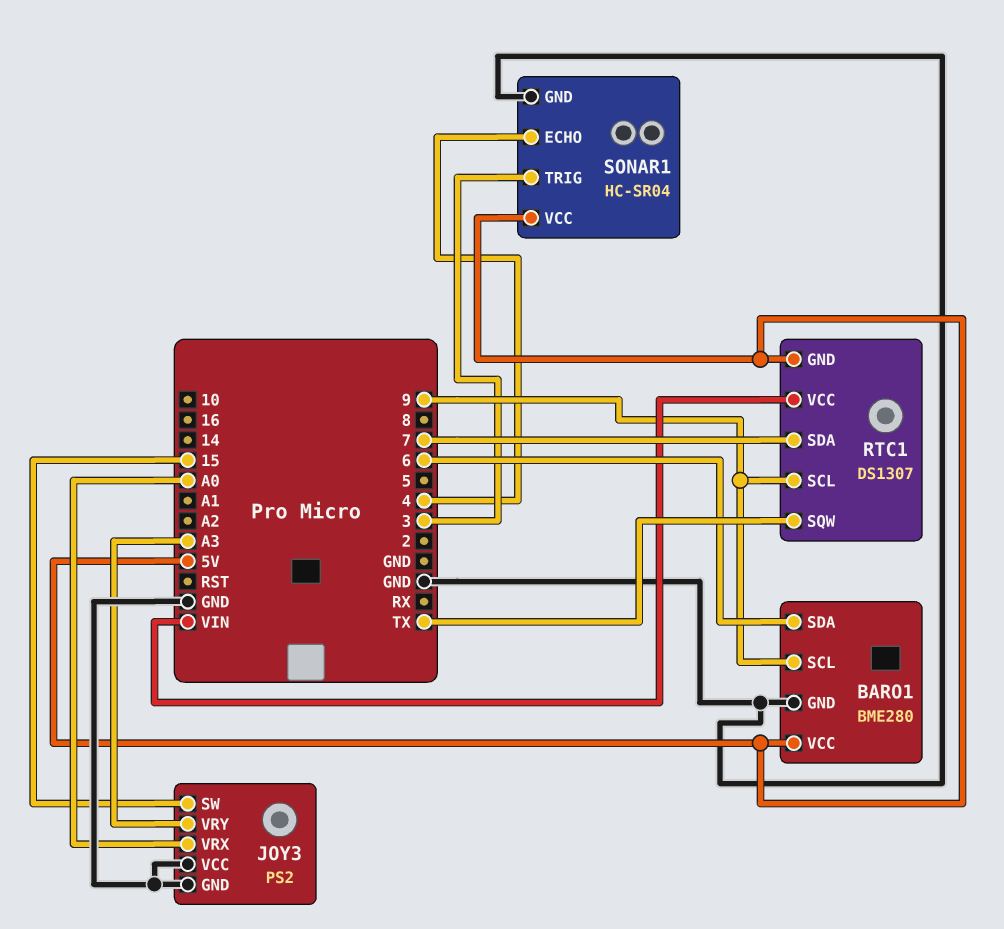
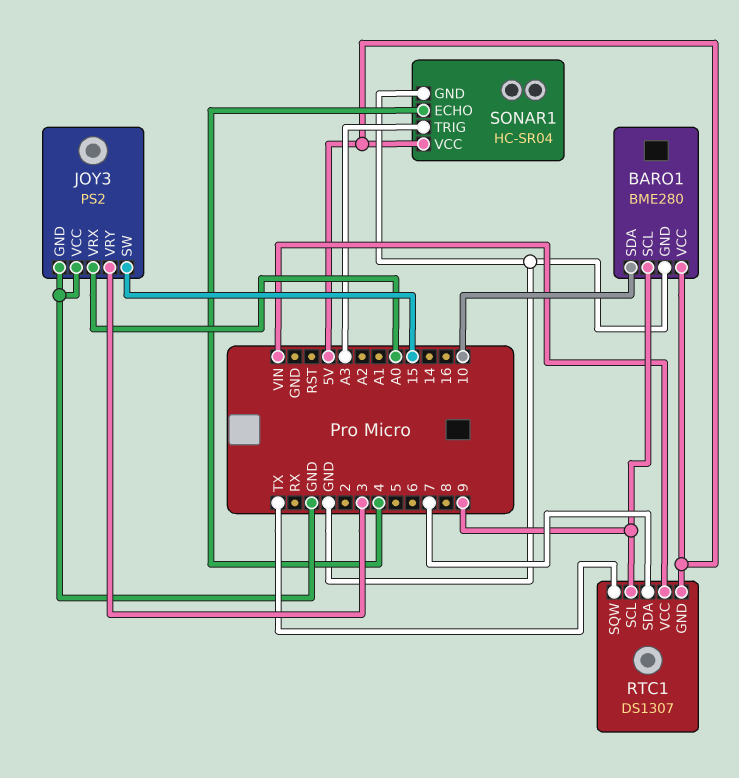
BARO1 pin SDA: 6 -> 10
JOY3 pin VRY: A3 -> 3
SONAR1 pin TRIG: 3 -> A3

